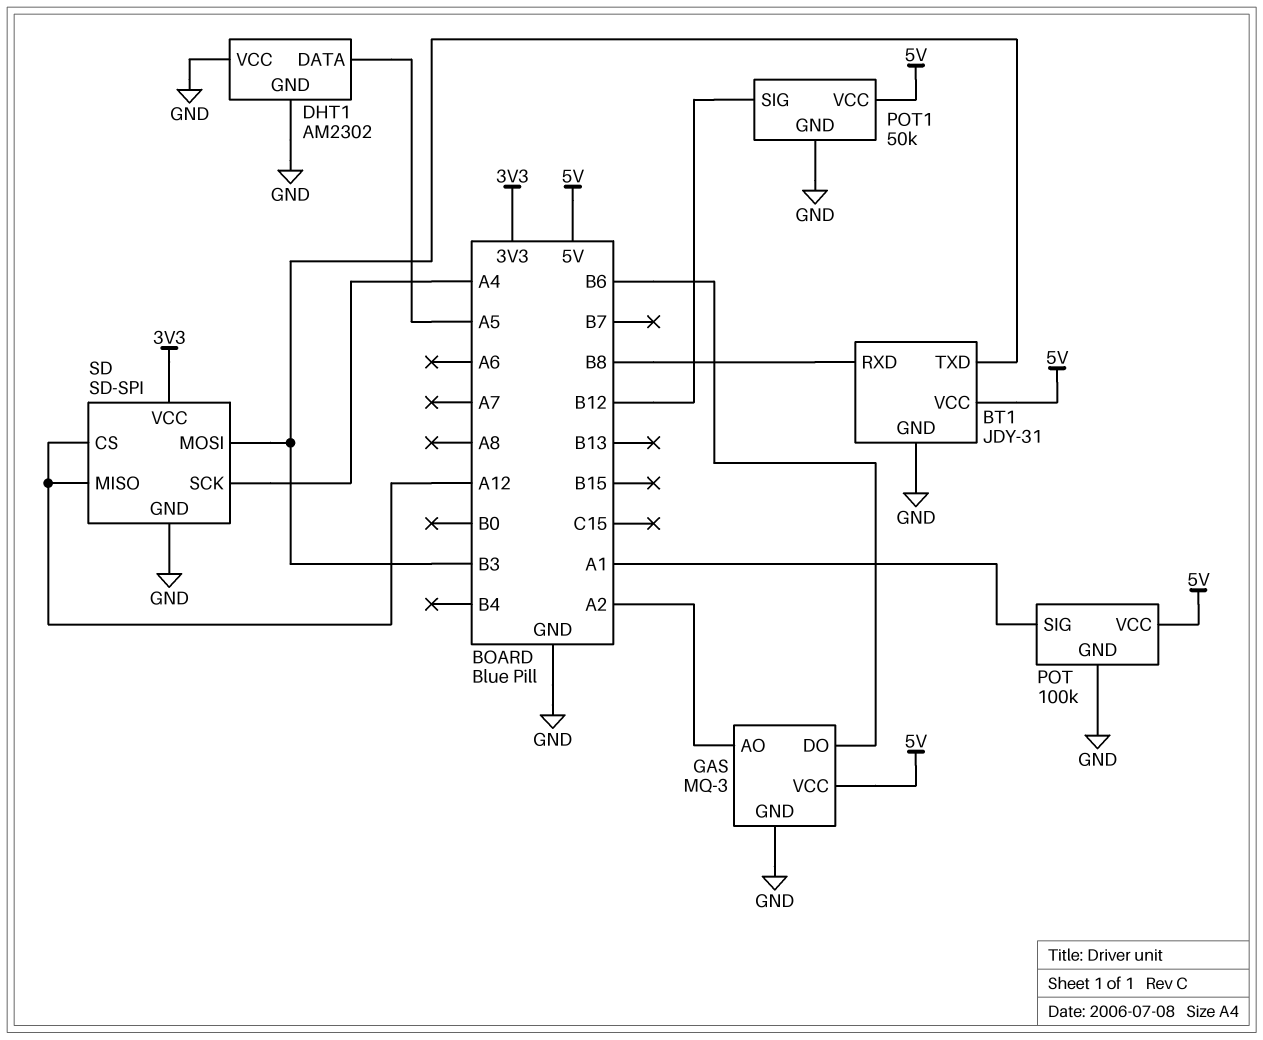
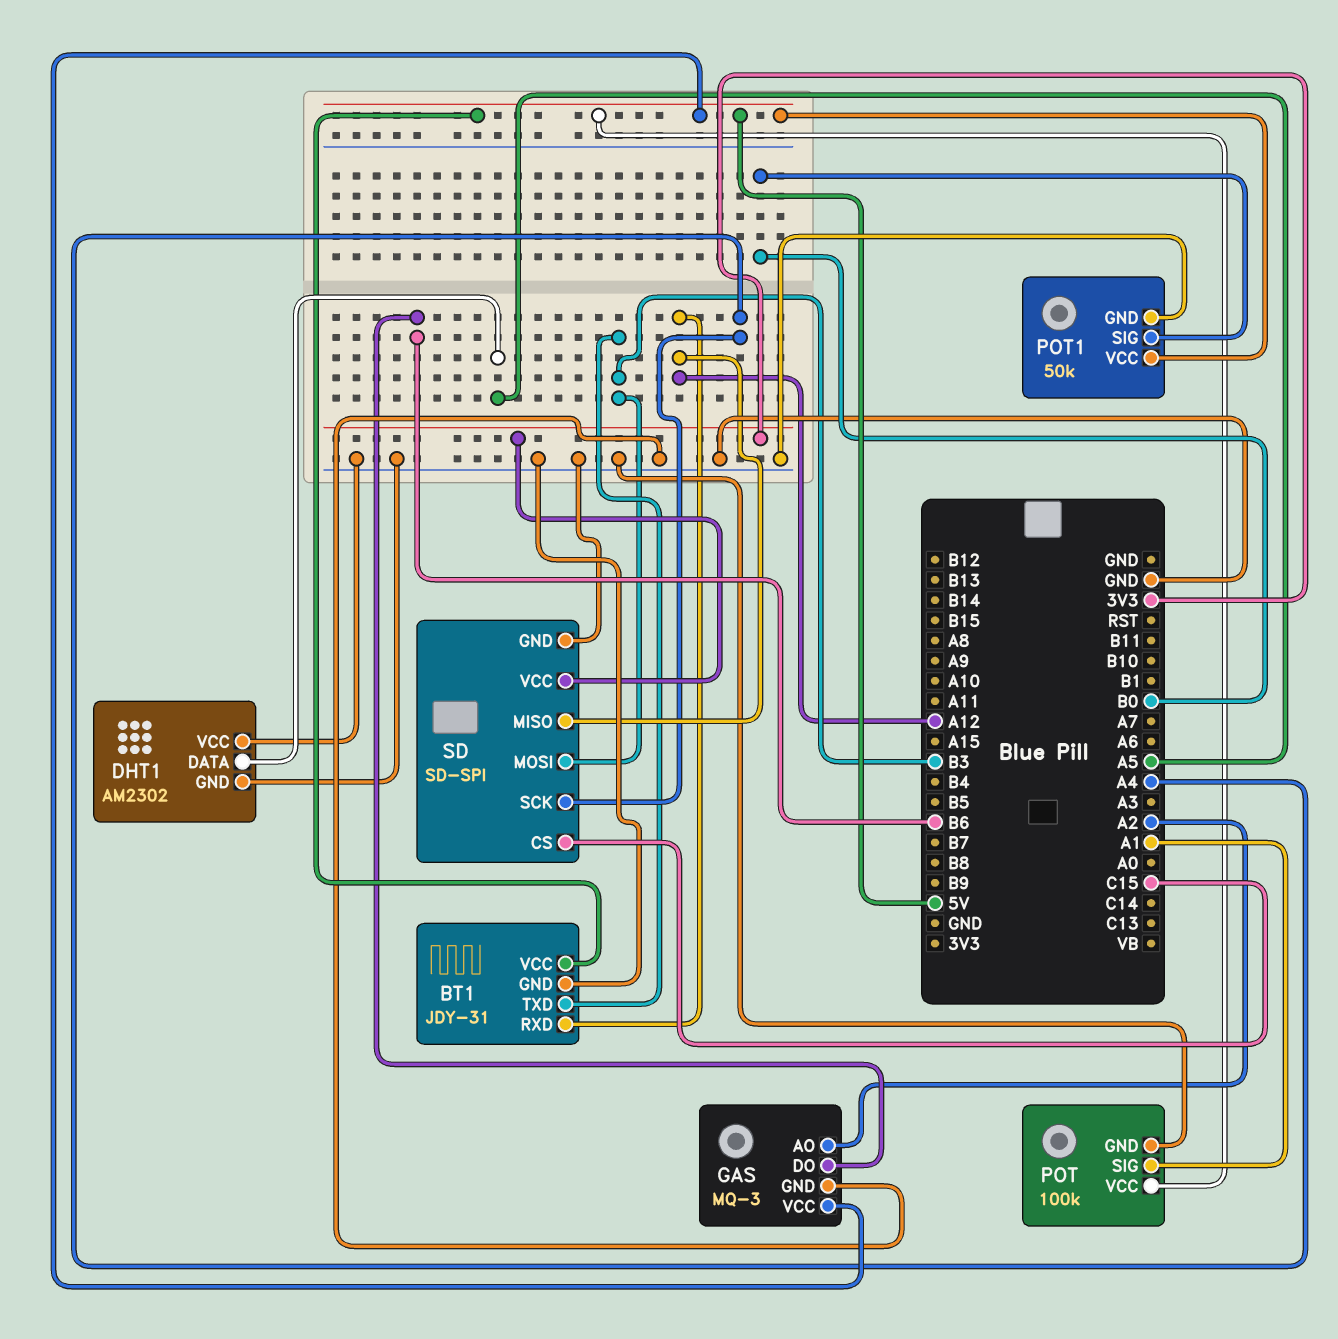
BT1 pin RXD: B8 -> A12
POT1 pin SIG: B12 -> B0
SD pin CS: A12 -> C15

